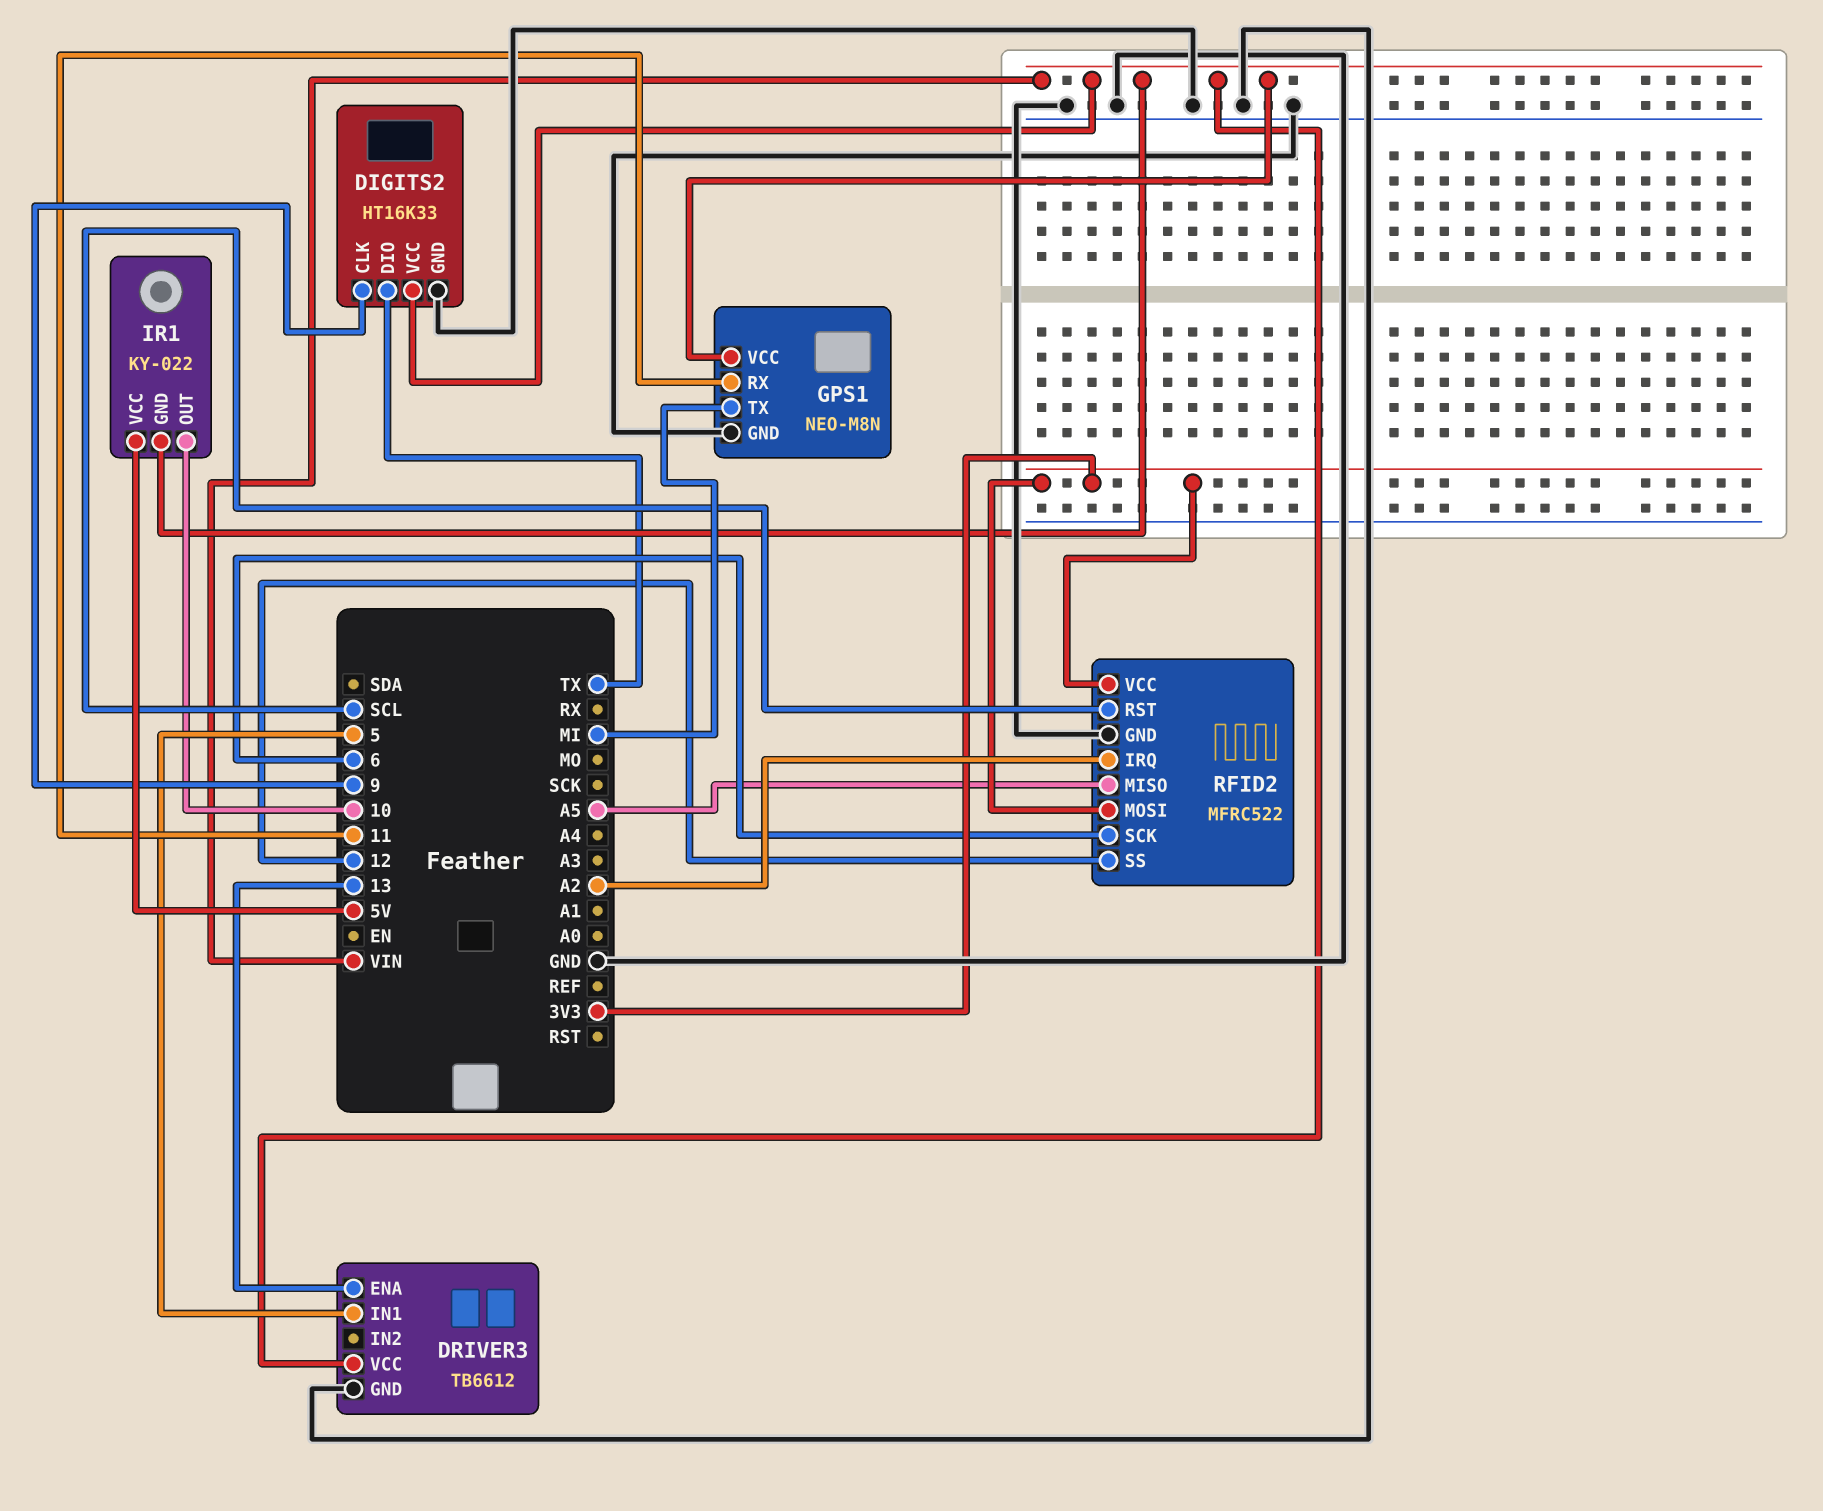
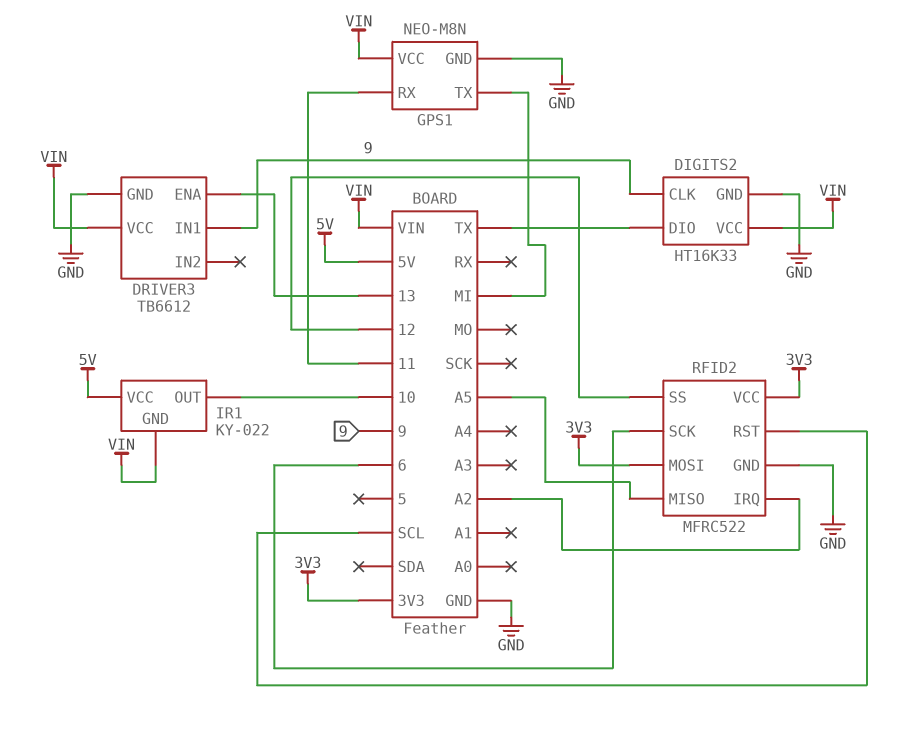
DRIVER3 pin IN1: 5 -> 9

